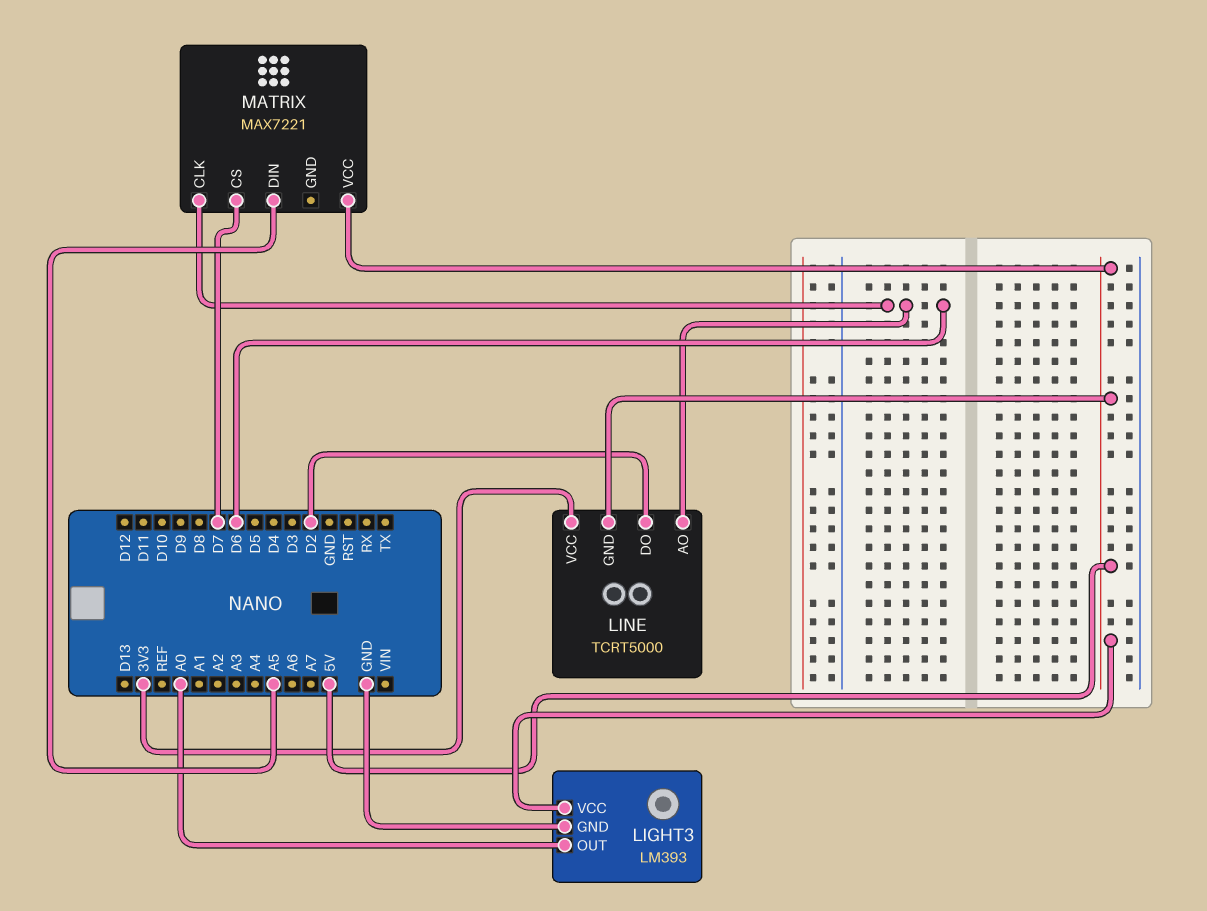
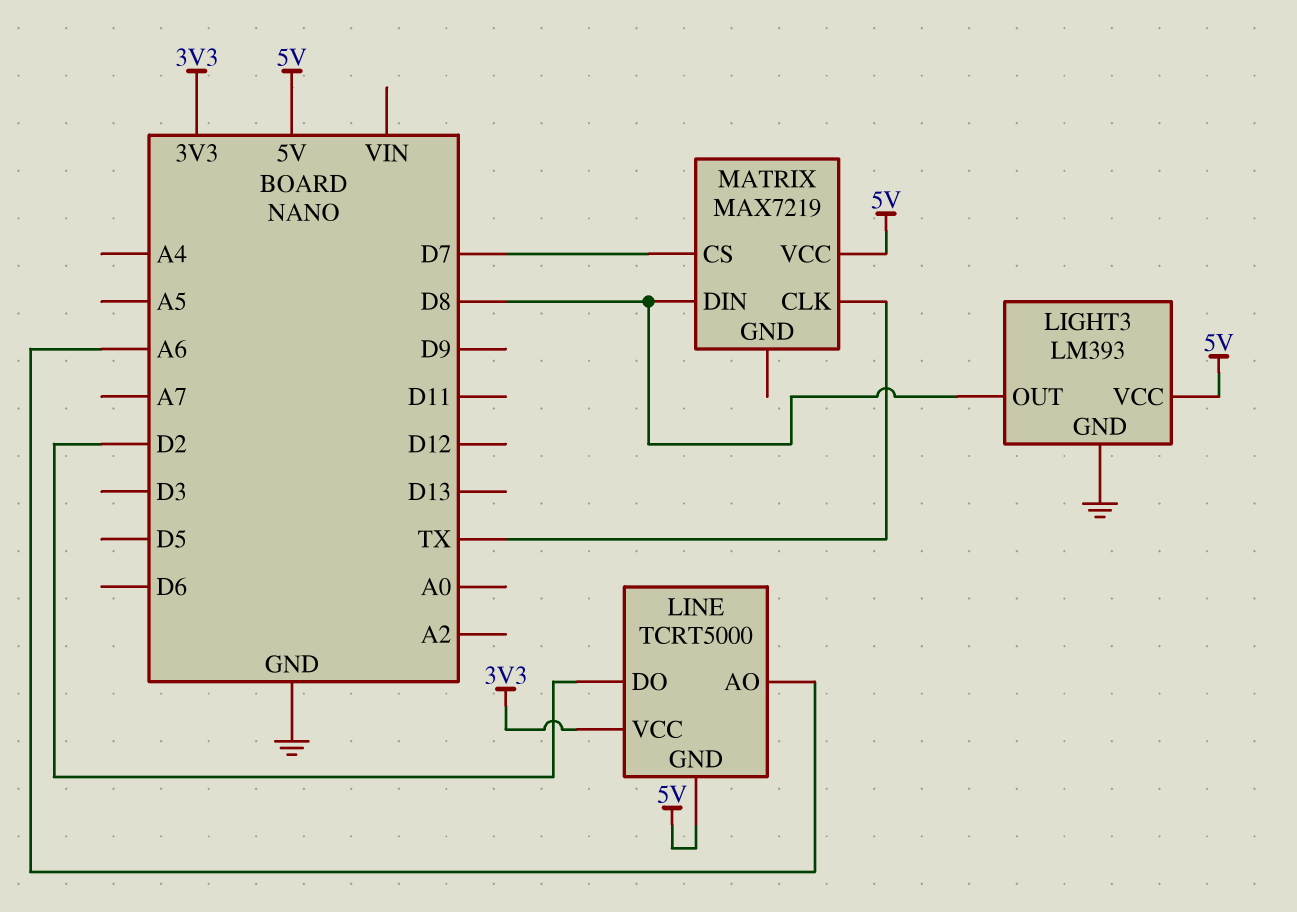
LIGHT3 pin OUT: A0 -> D8
LINE pin AO: D6 -> A6
MATRIX: MAX7221 -> MAX7219
MATRIX pin CLK: D6 -> TX
MATRIX pin DIN: A5 -> D8

